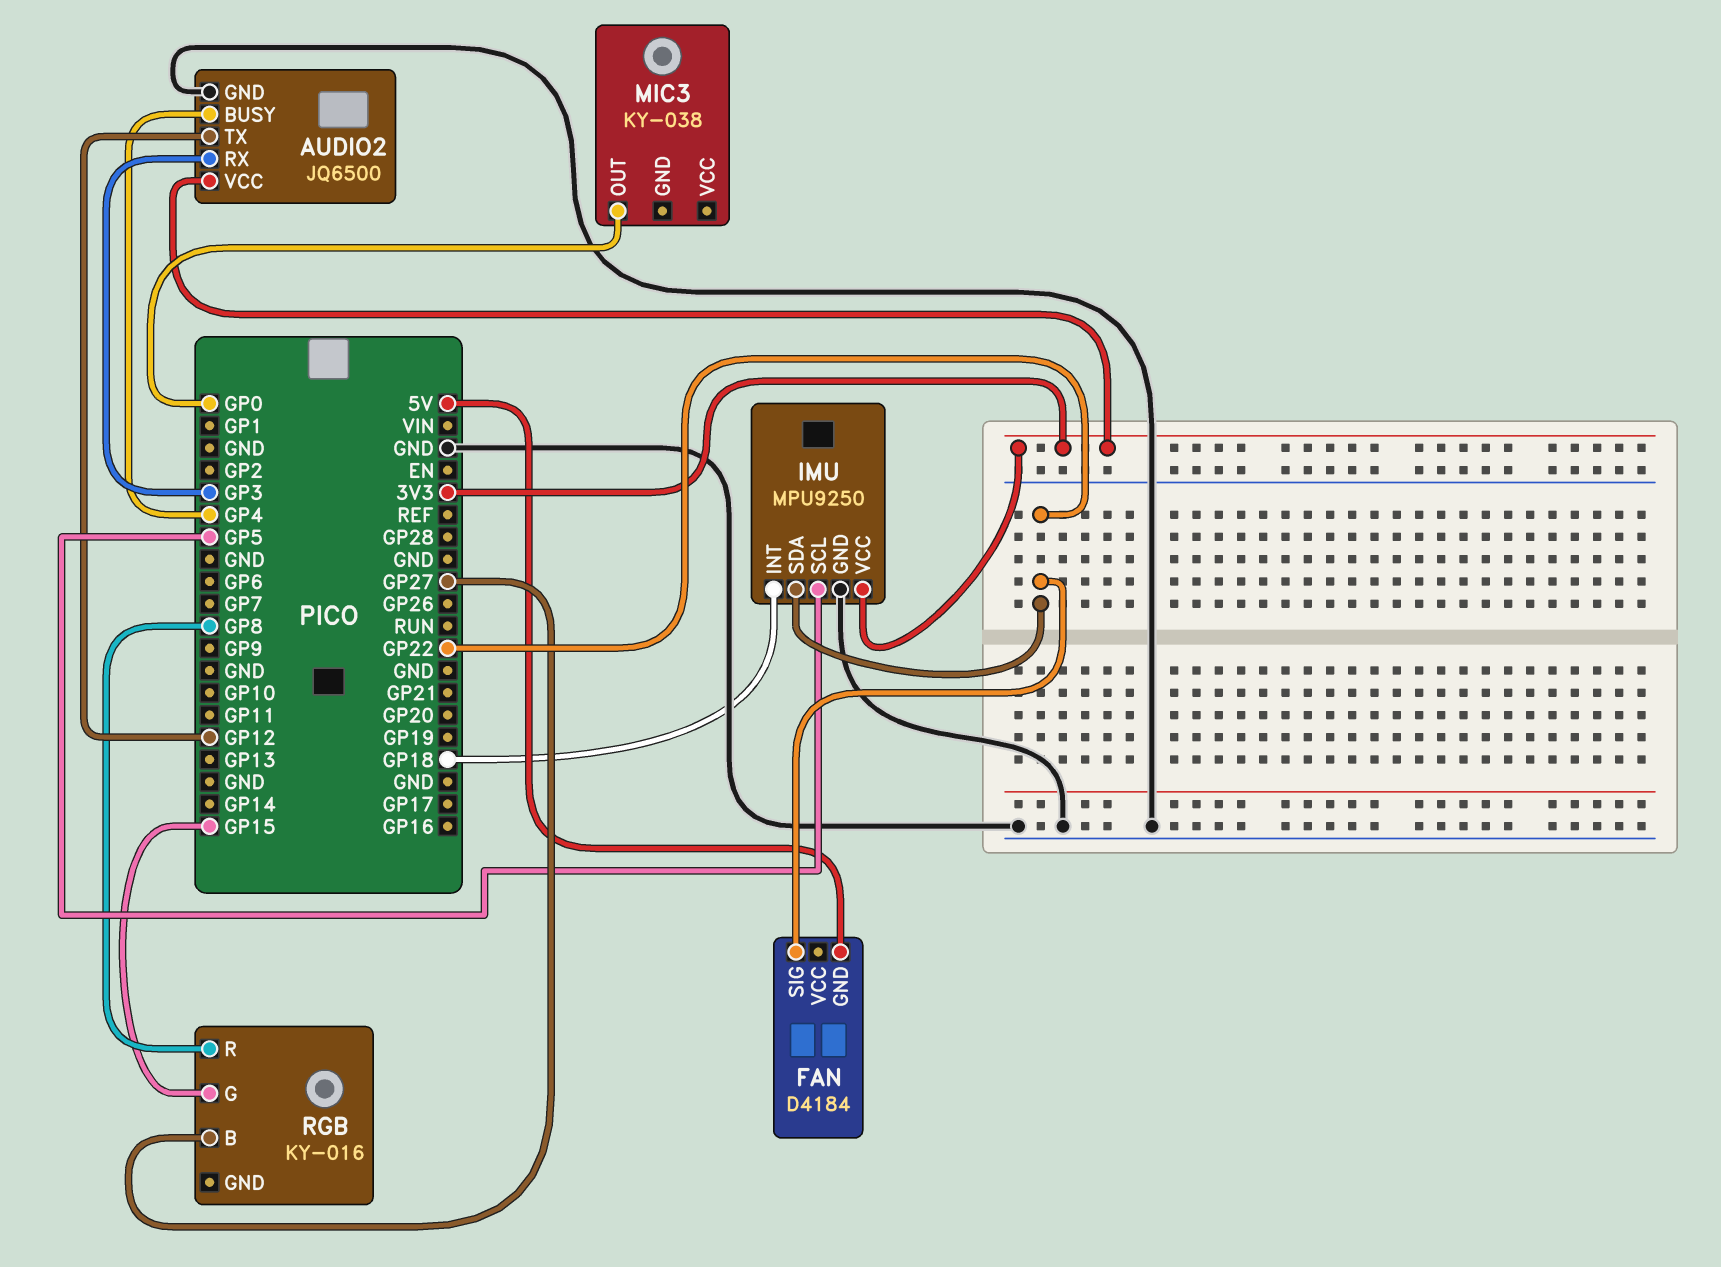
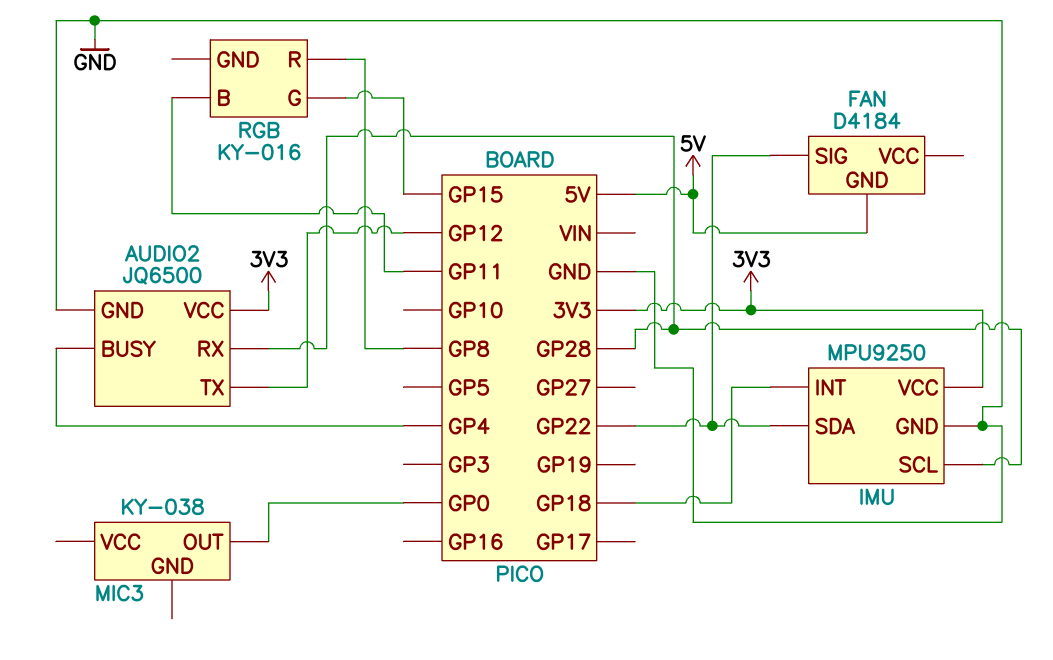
AUDIO2 pin RX: GP3 -> GP28
IMU pin SCL: GP5 -> GP28
RGB pin B: GP27 -> GP11

